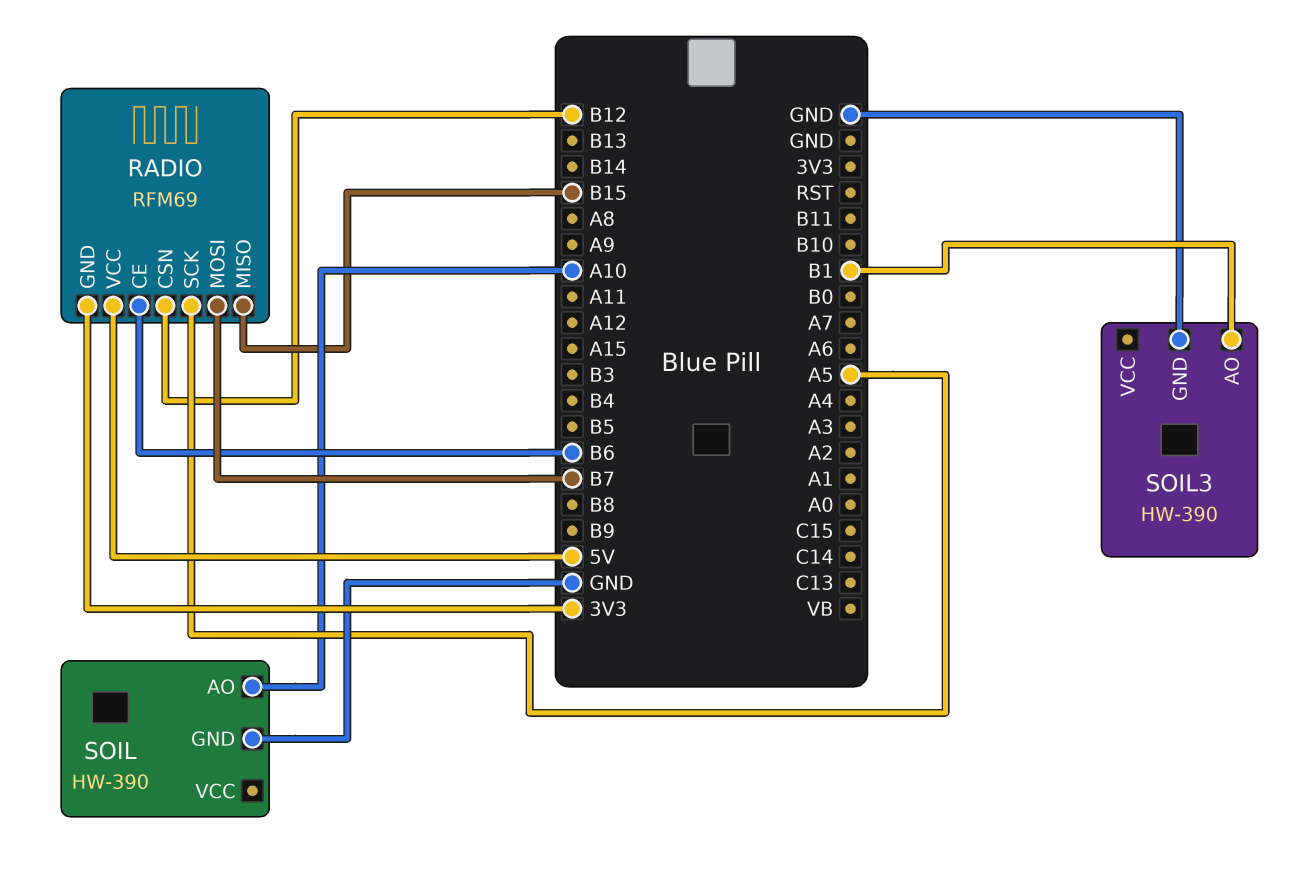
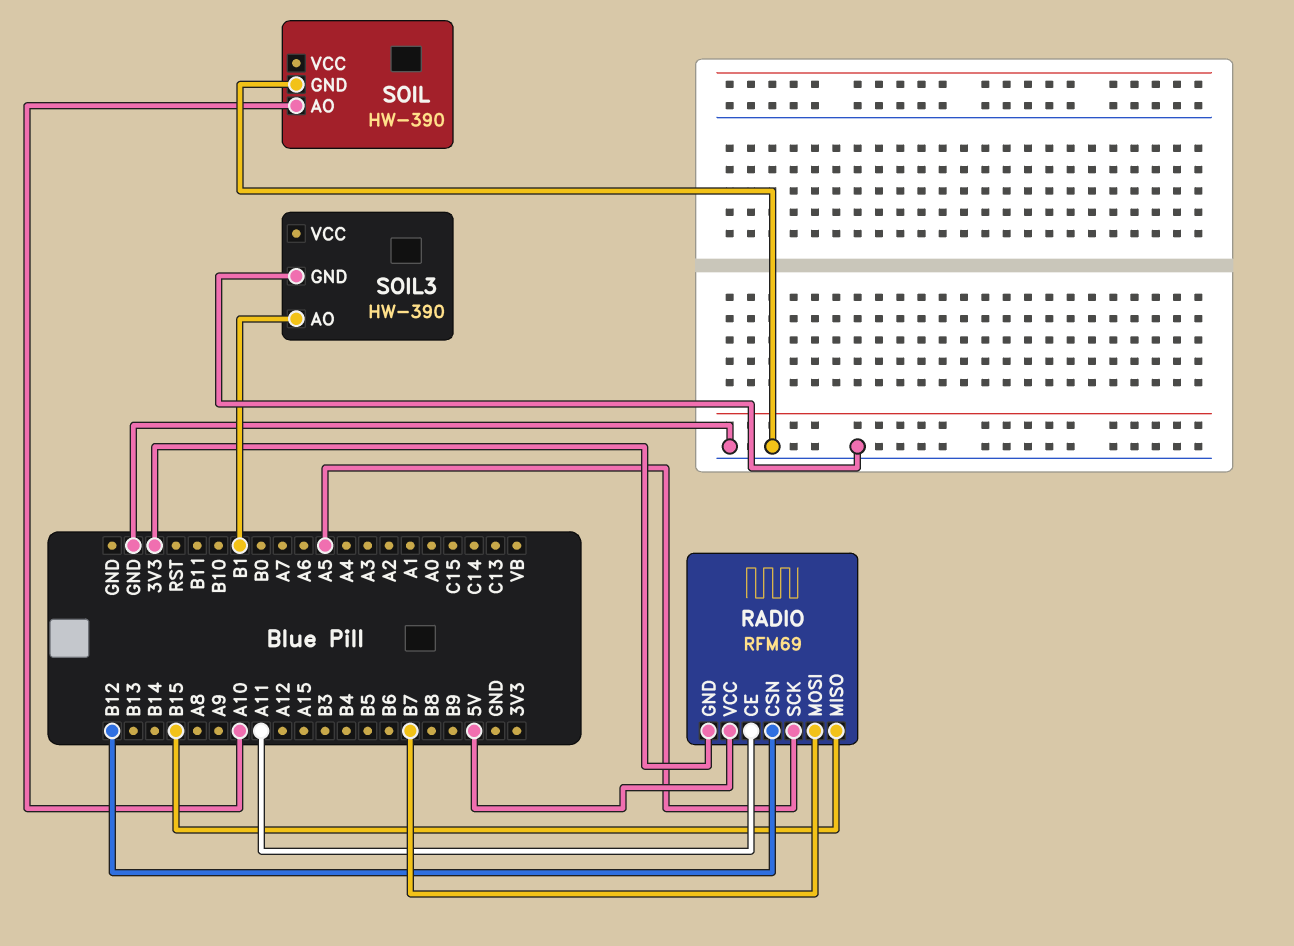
RADIO pin CE: B6 -> A11

